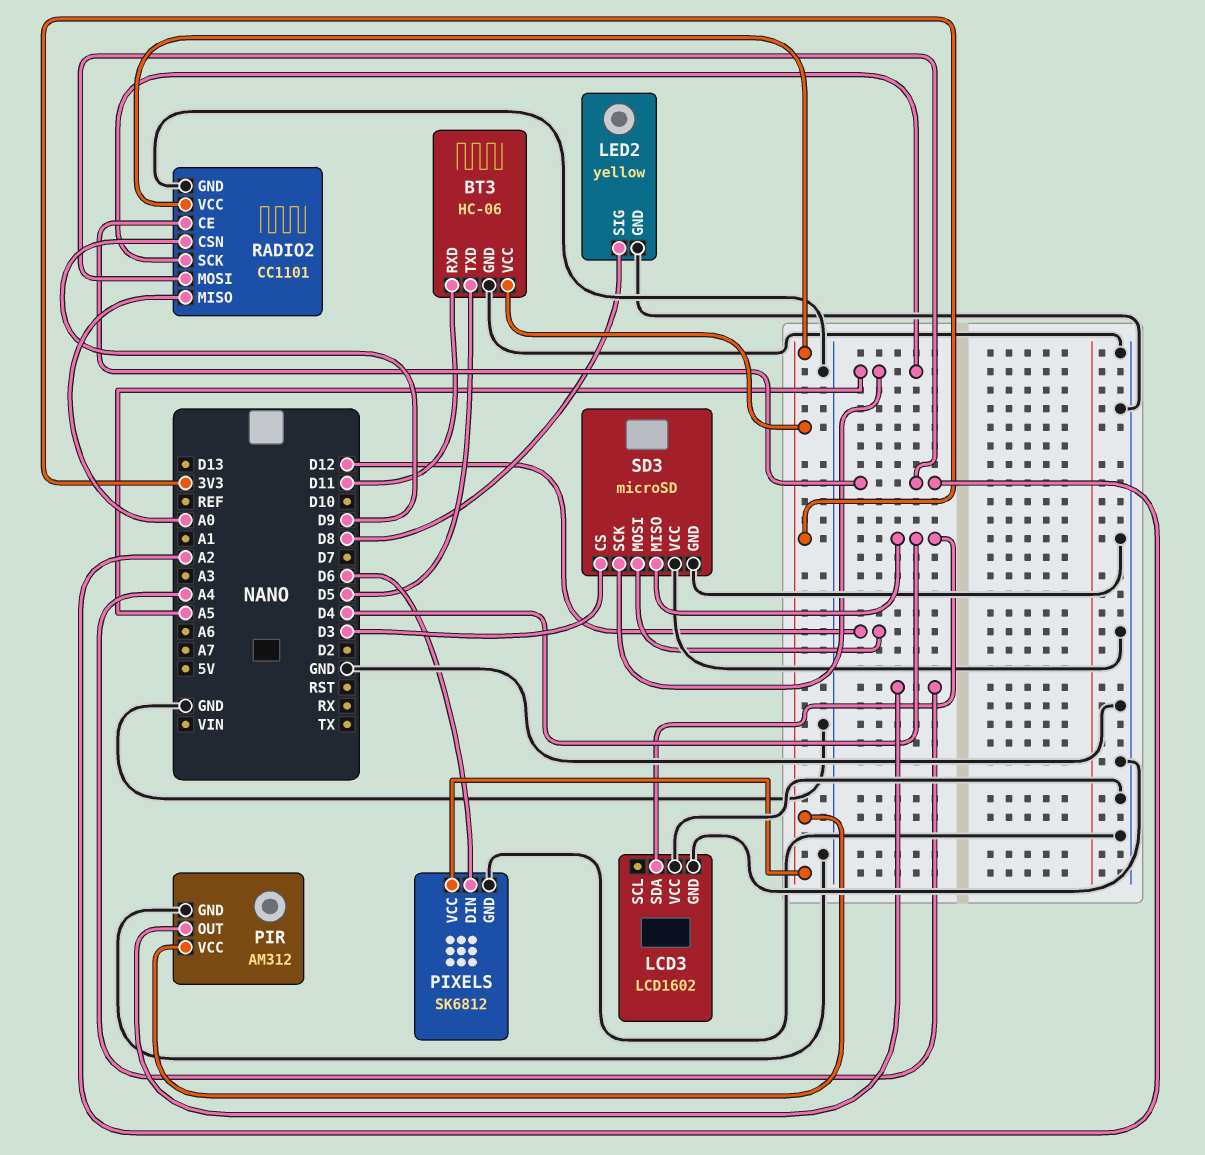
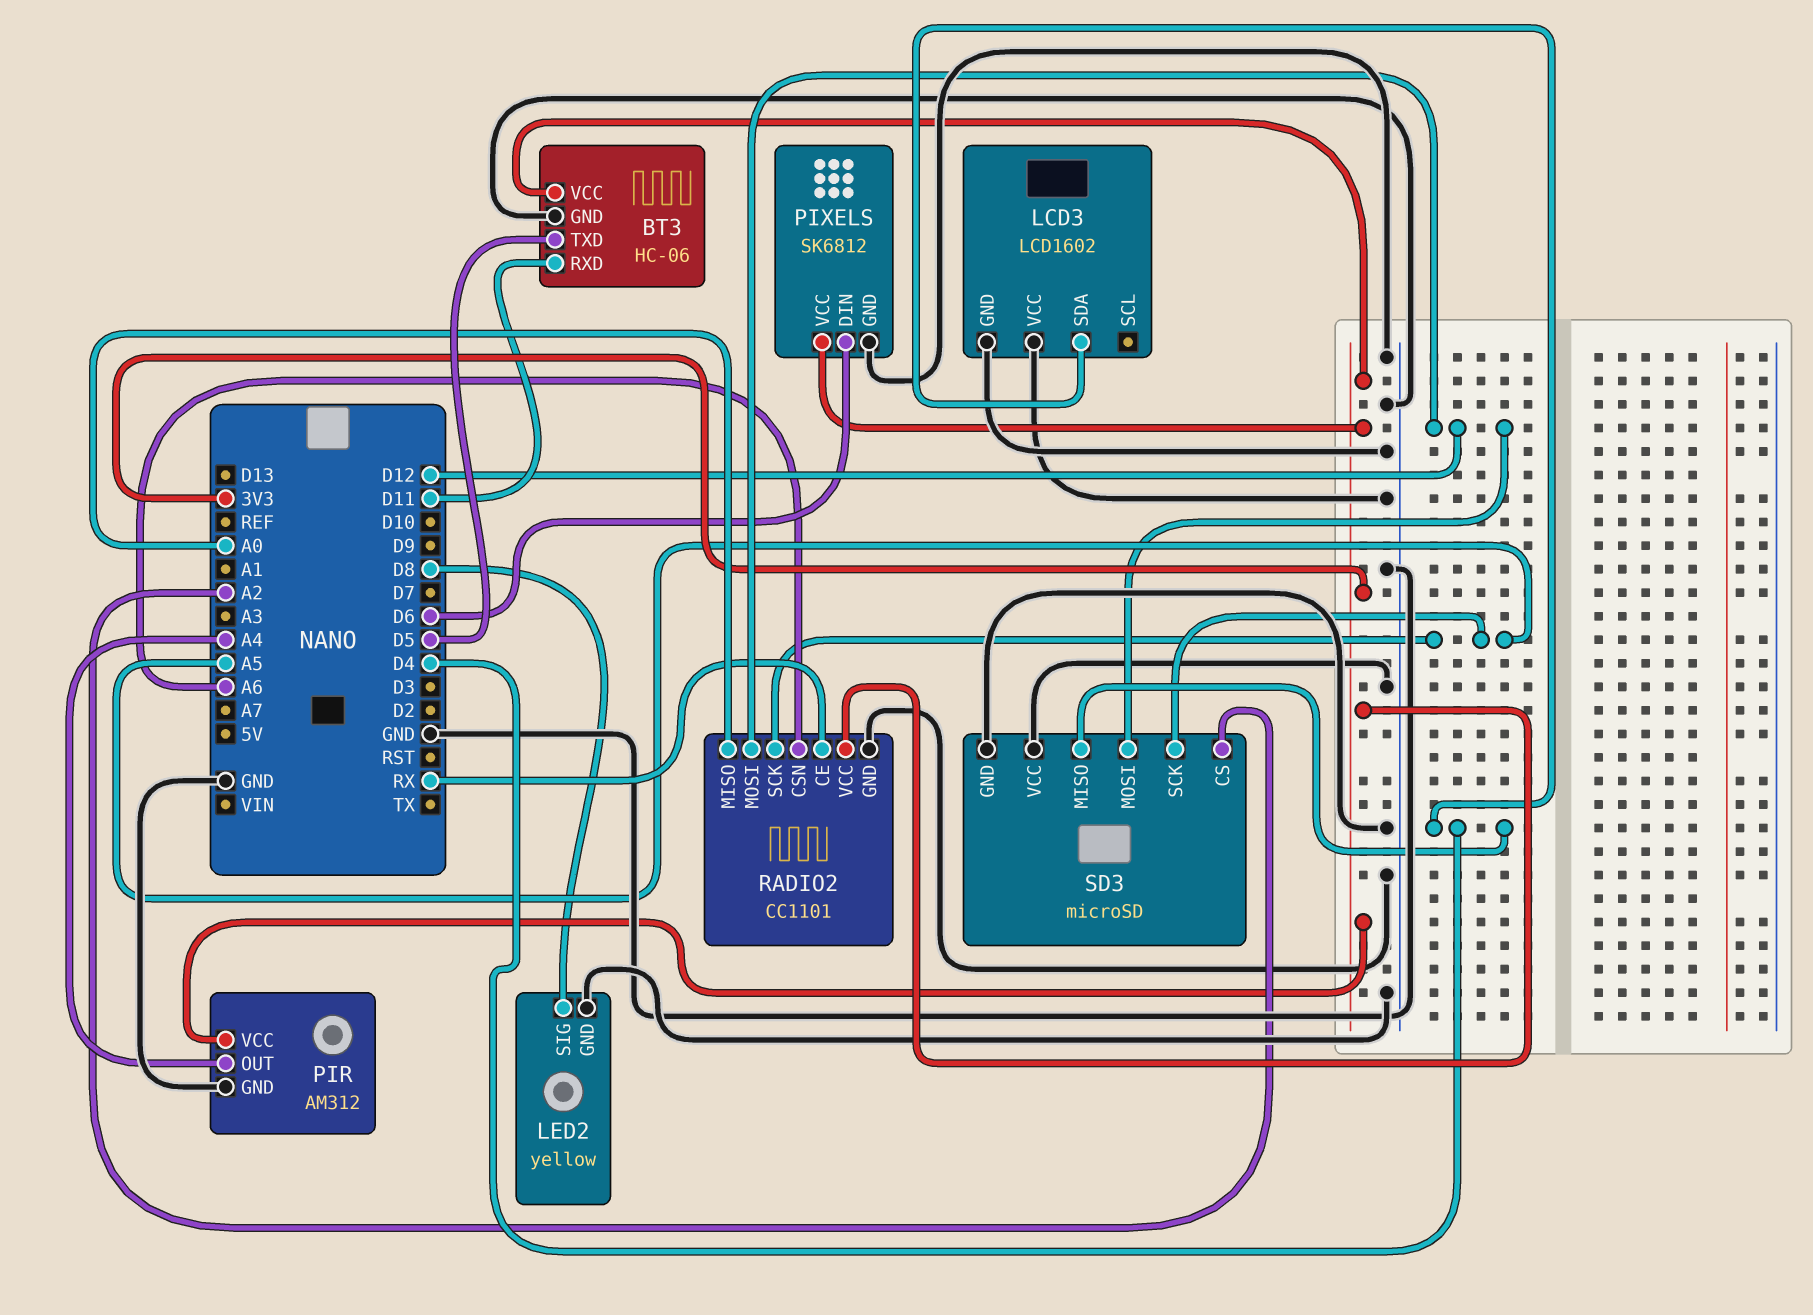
RADIO2 pin CE: A2 -> RX
RADIO2 pin CSN: D9 -> A6
RADIO2 pin MOSI: A2 -> D12
SD3 pin CS: D3 -> A2

